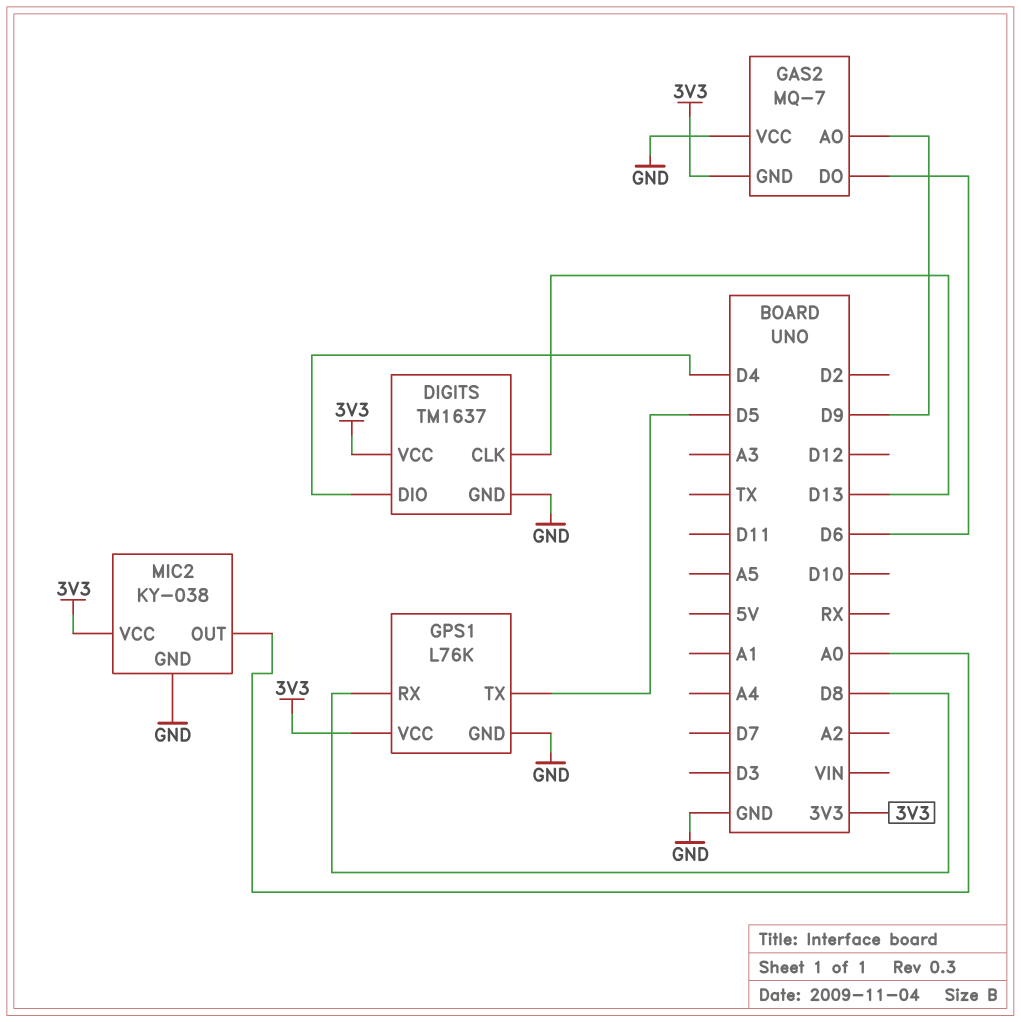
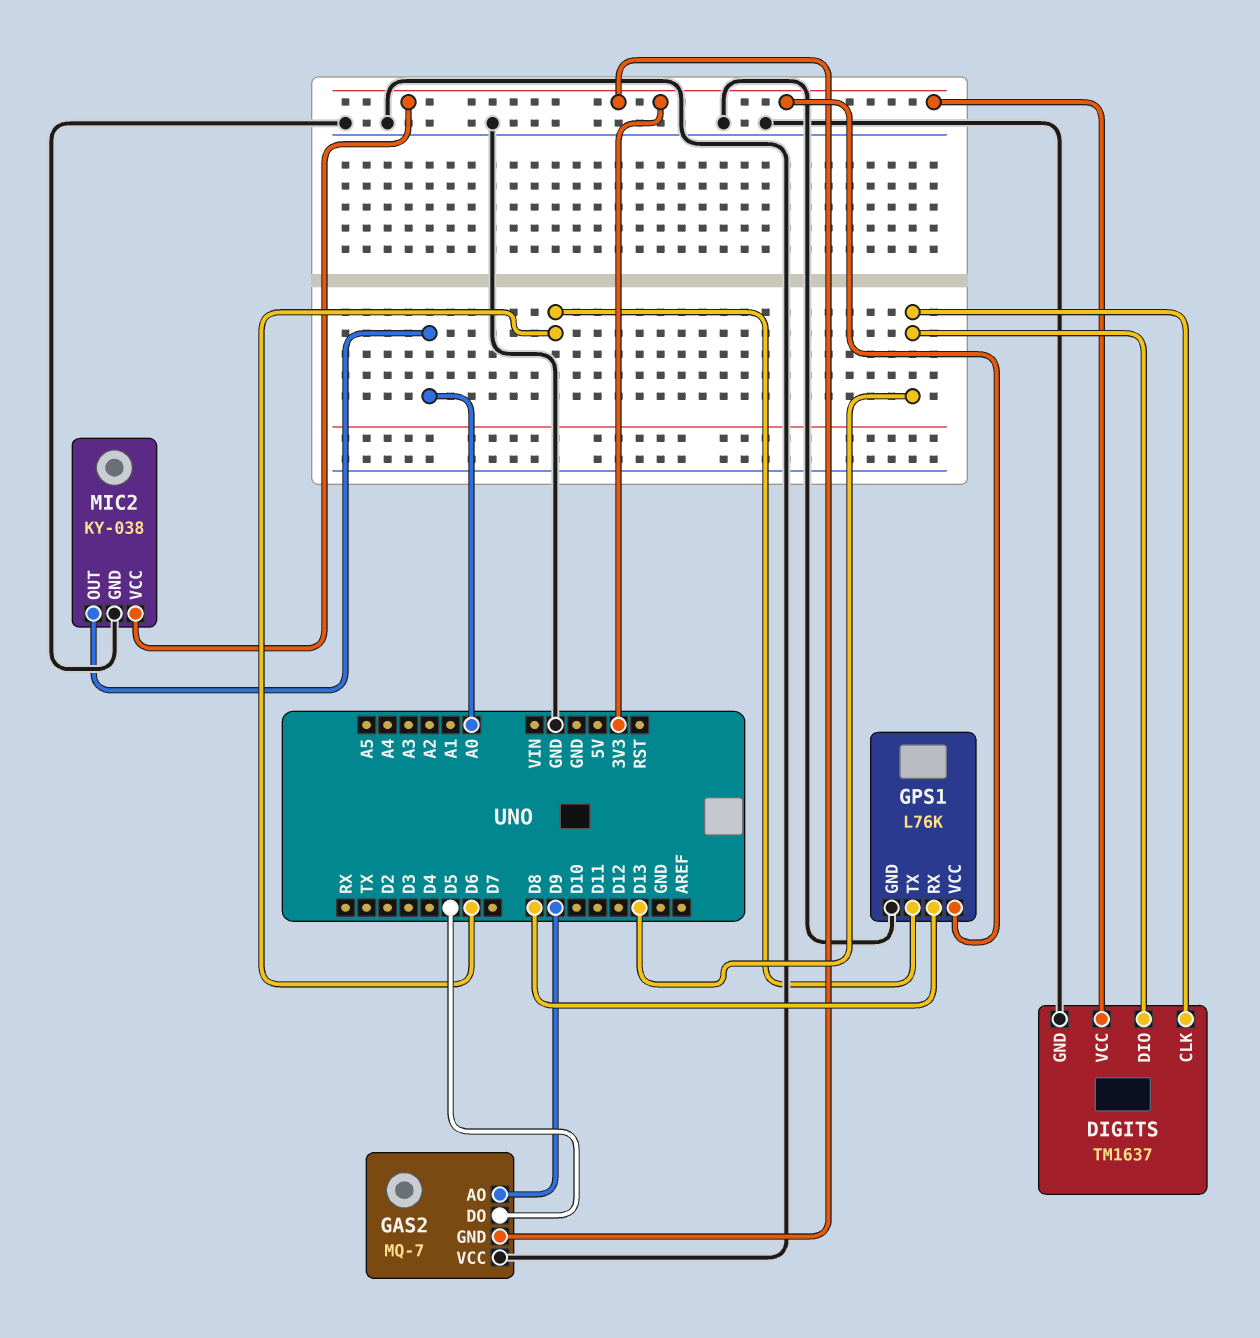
DIGITS pin DIO: D4 -> D13
GAS2 pin DO: D6 -> D5
GPS1 pin TX: D5 -> D6

